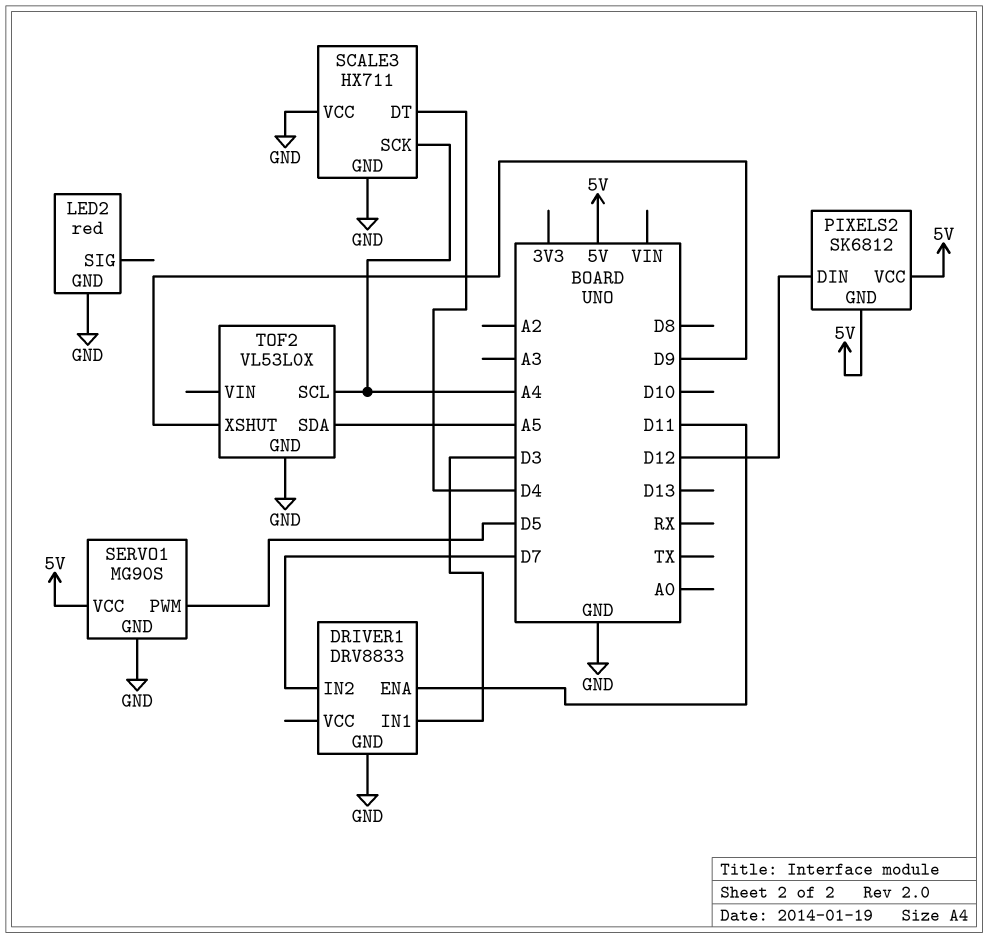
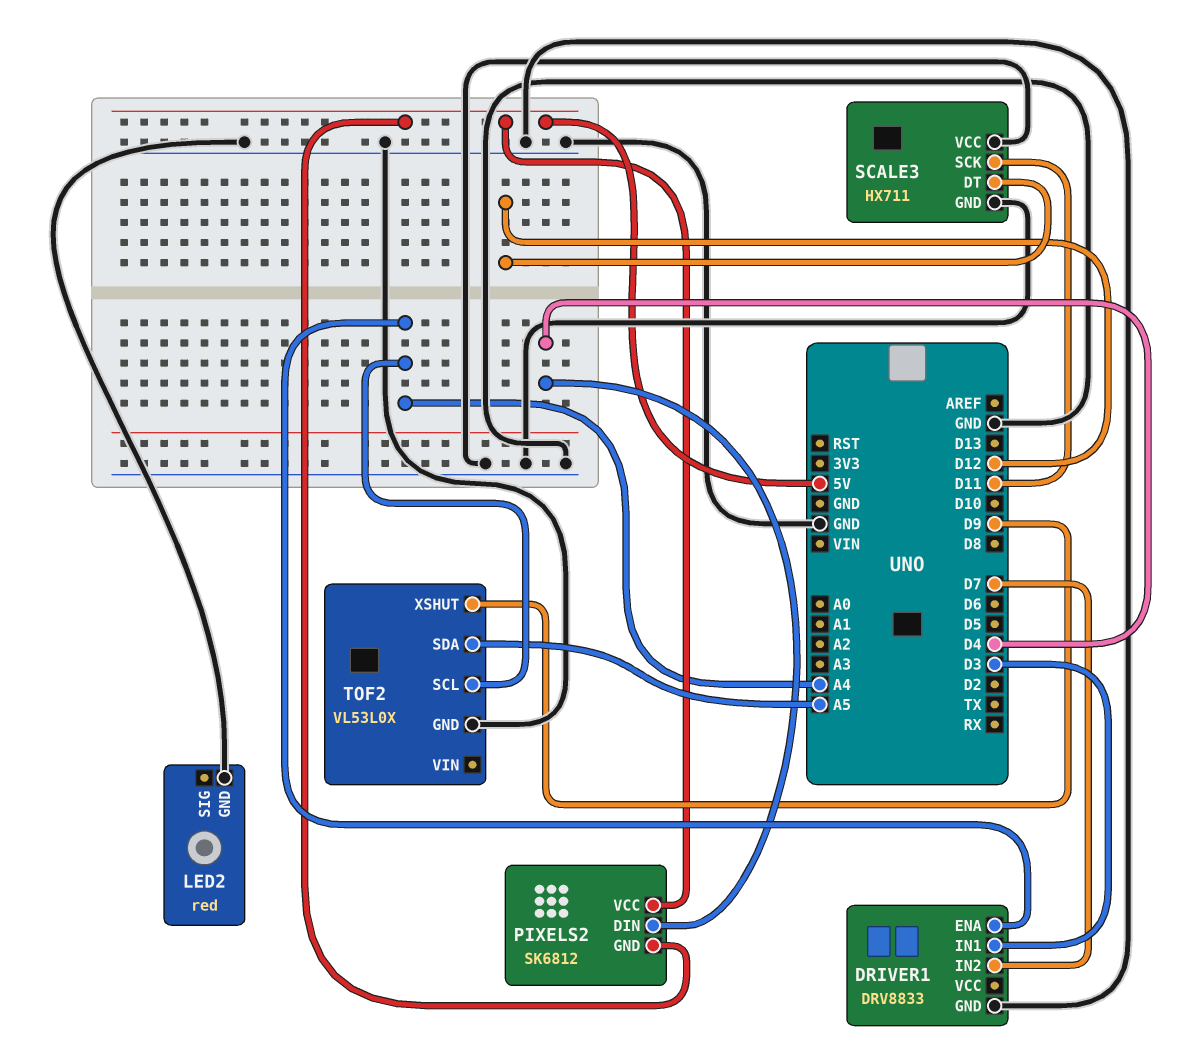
DRIVER1 pin ENA: D11 -> A4
PIXELS2 pin DIN: D12 -> D4
SCALE3 pin DT: D4 -> D12
SCALE3 pin SCK: A4 -> D11
SERVO1: MG90S -> none
SERVO1 pin GND: GND -> none
SERVO1 pin PWM: D5 -> none
SERVO1 pin VCC: 5V -> none

